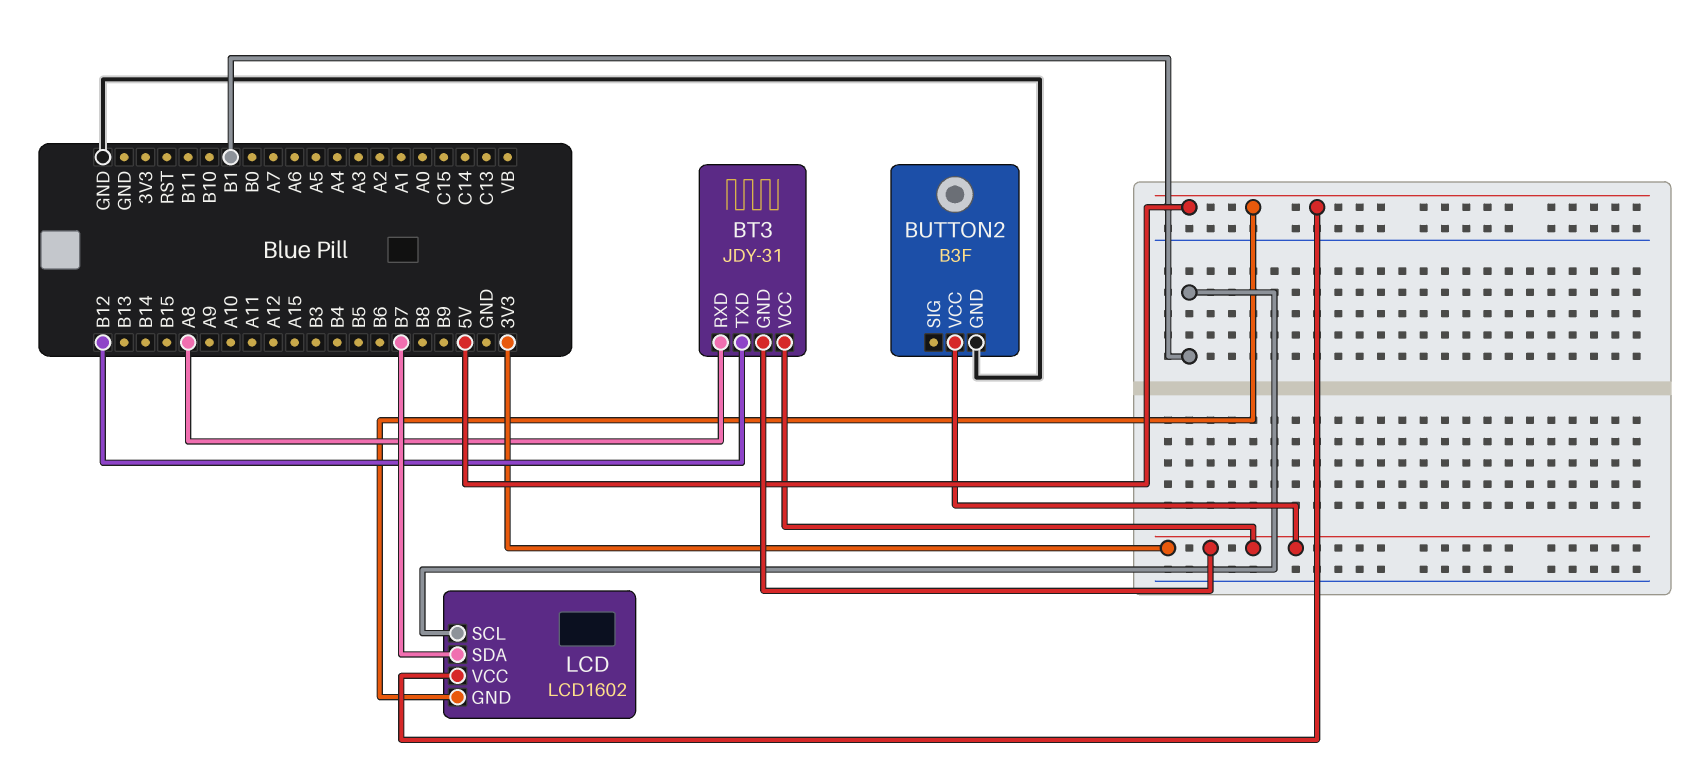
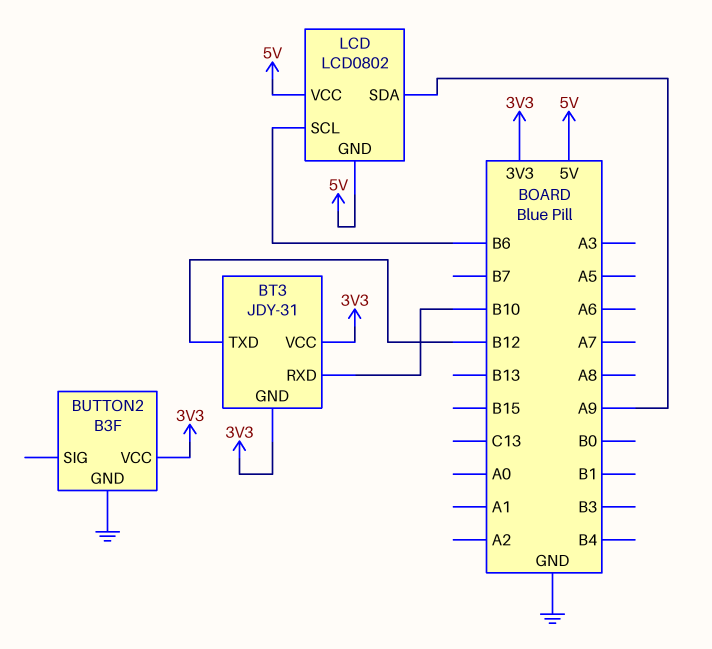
BT3 pin RXD: A8 -> B10
LCD: LCD1602 -> LCD0802
LCD pin SCL: B1 -> B6
LCD pin SDA: B7 -> A9

